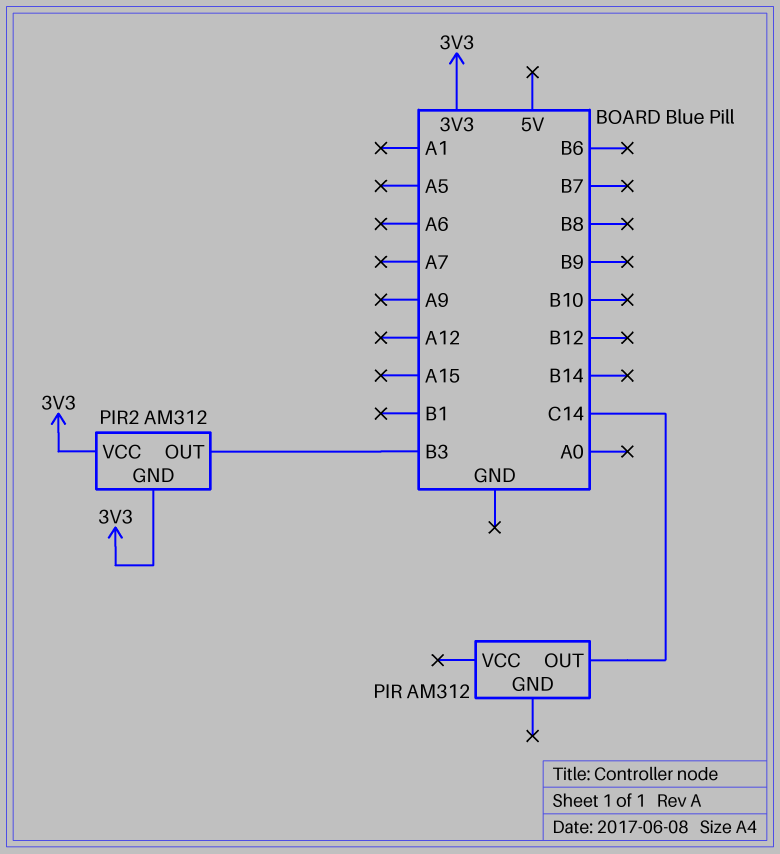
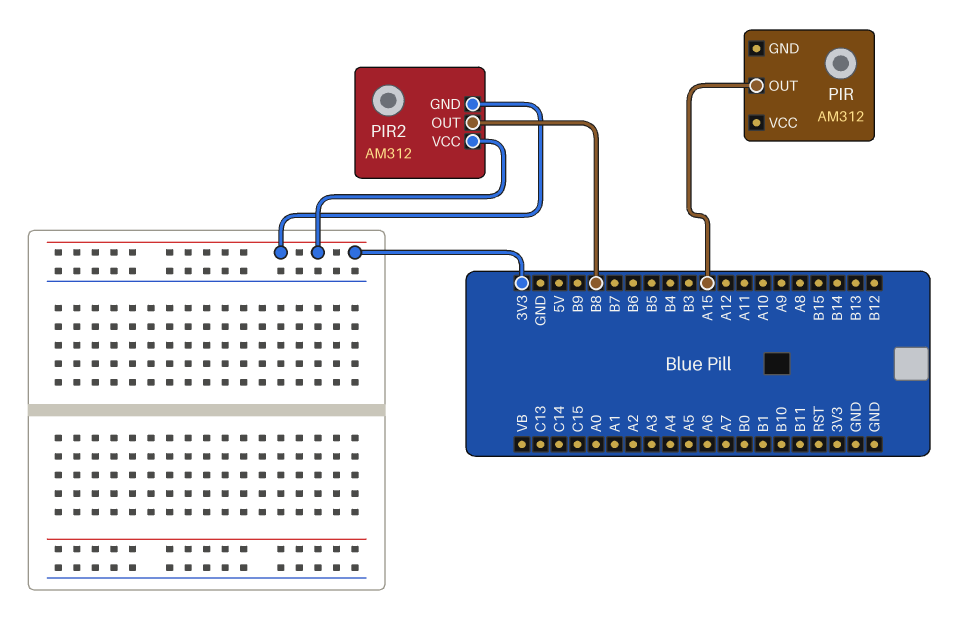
PIR pin OUT: C14 -> A15
PIR2 pin OUT: B3 -> B8

